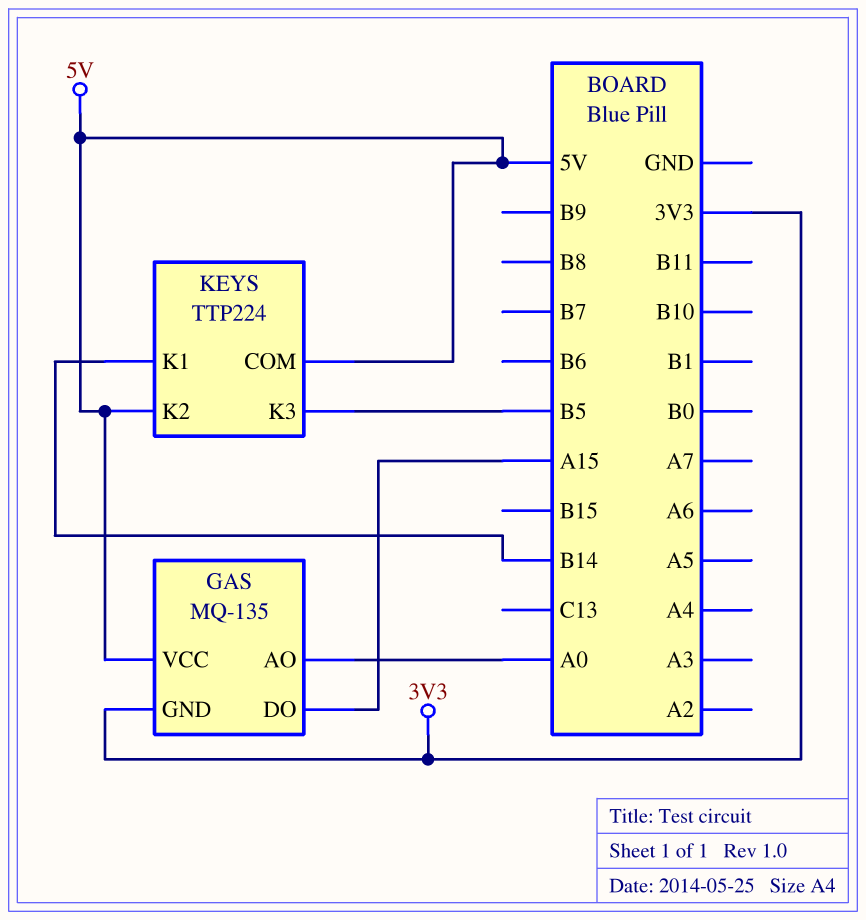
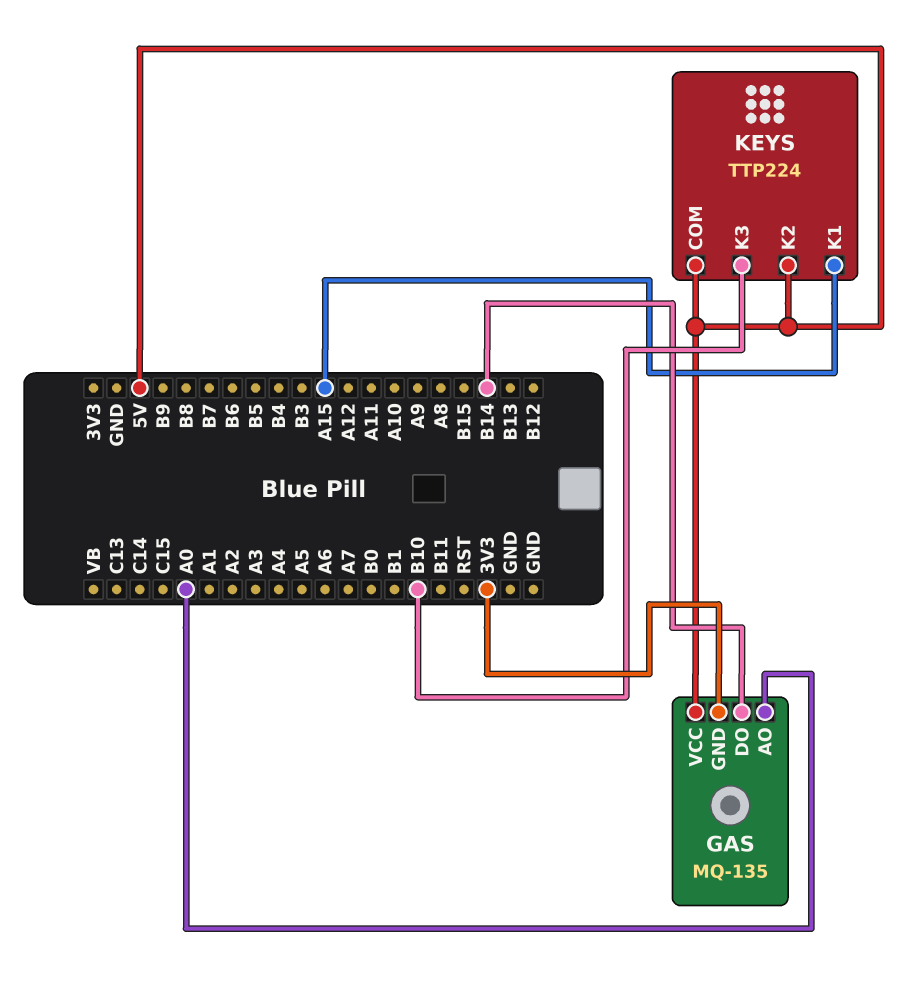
GAS pin DO: A15 -> B14
KEYS pin K1: B14 -> A15
KEYS pin K3: B5 -> B10

